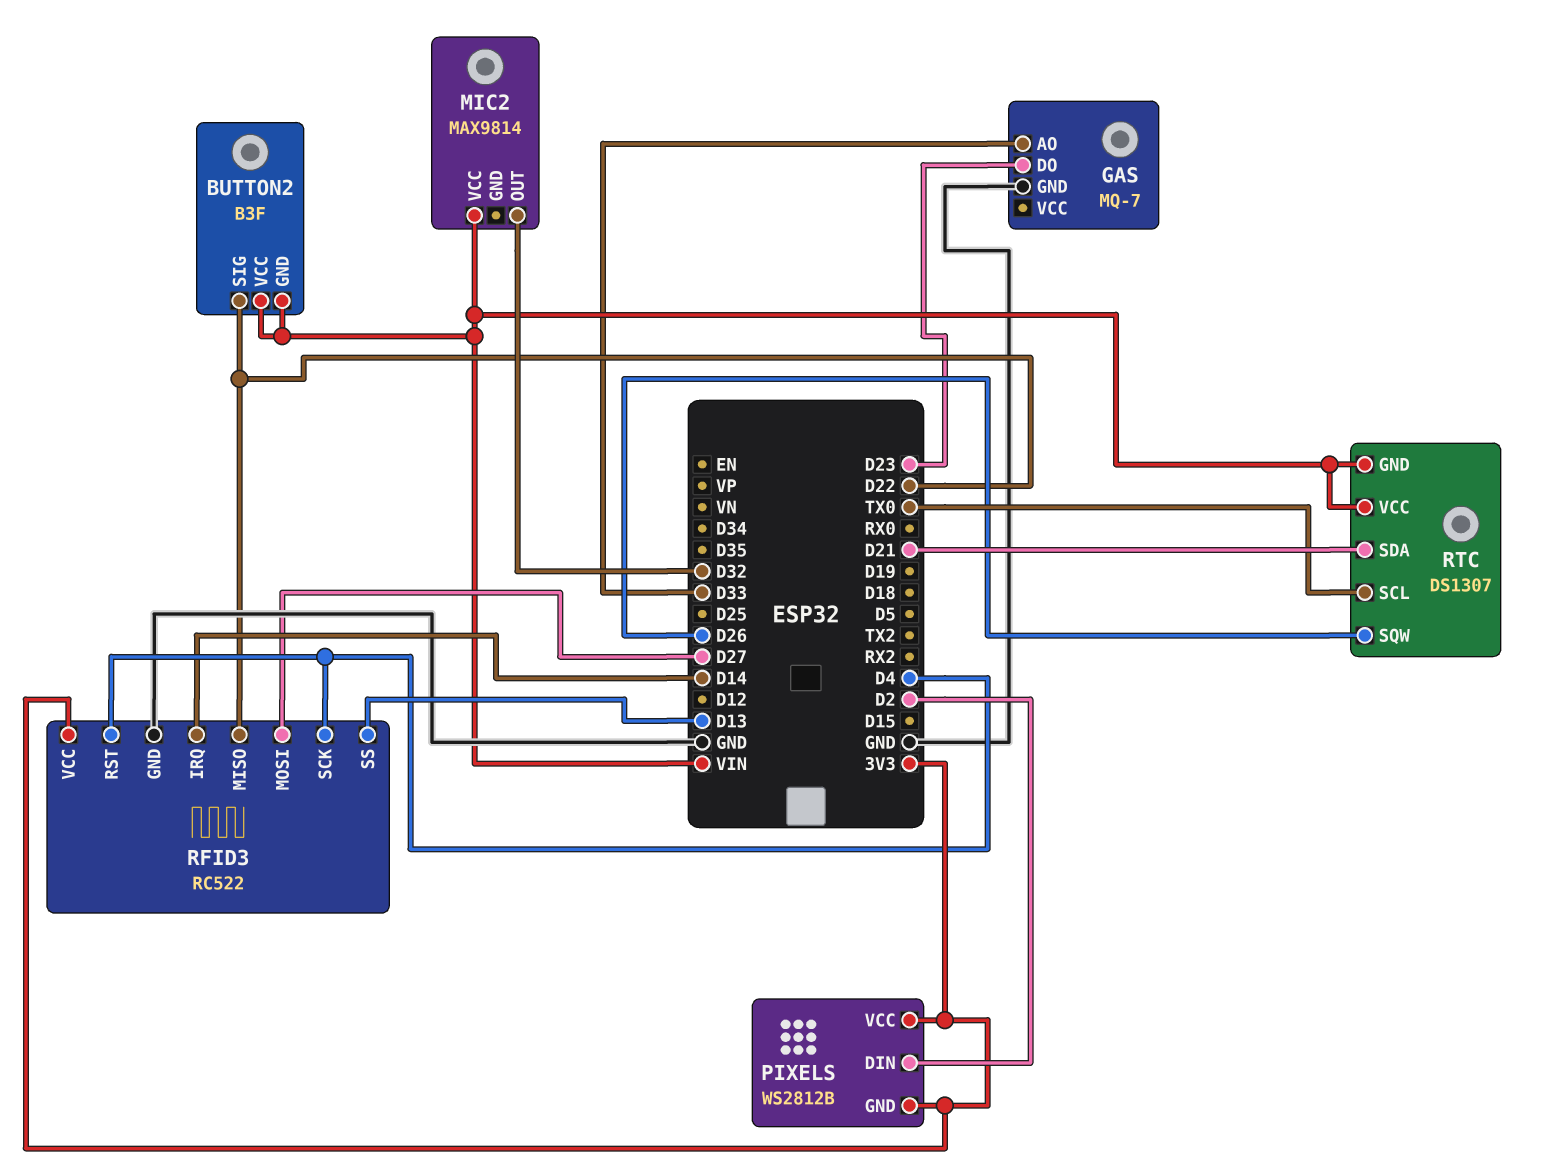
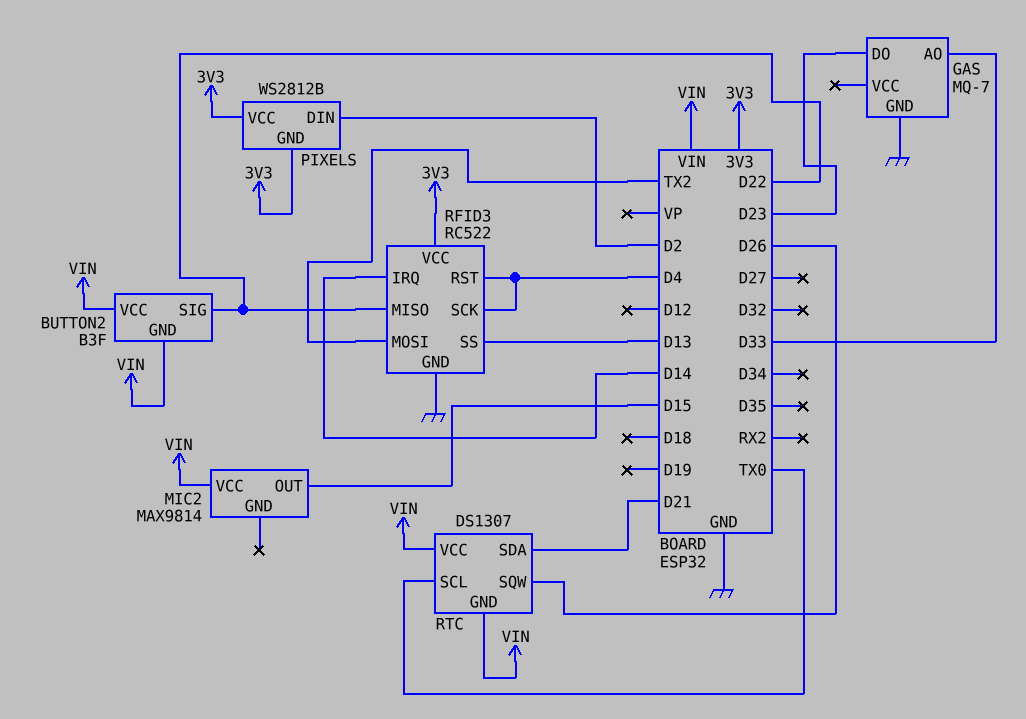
MIC2 pin OUT: D32 -> D15
RFID3 pin MOSI: D27 -> TX2

